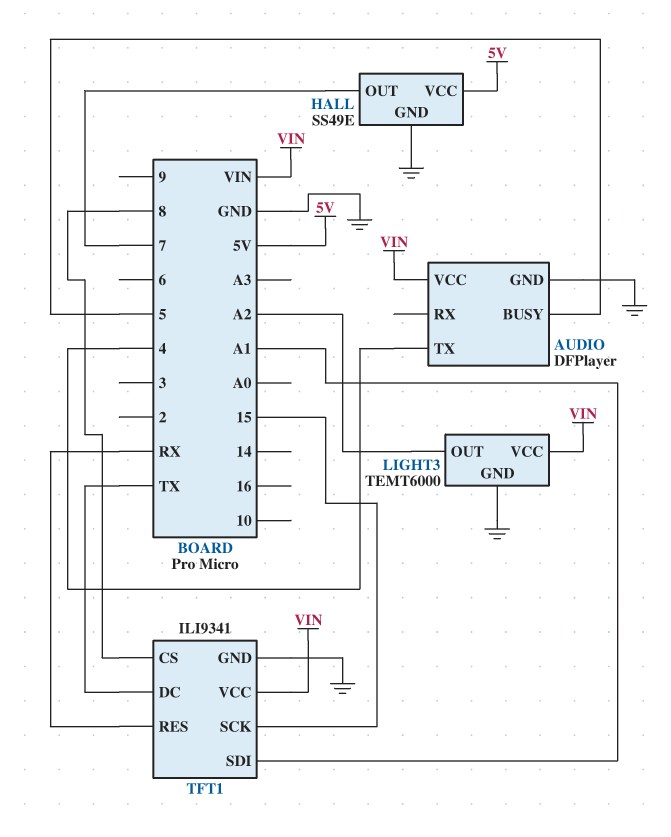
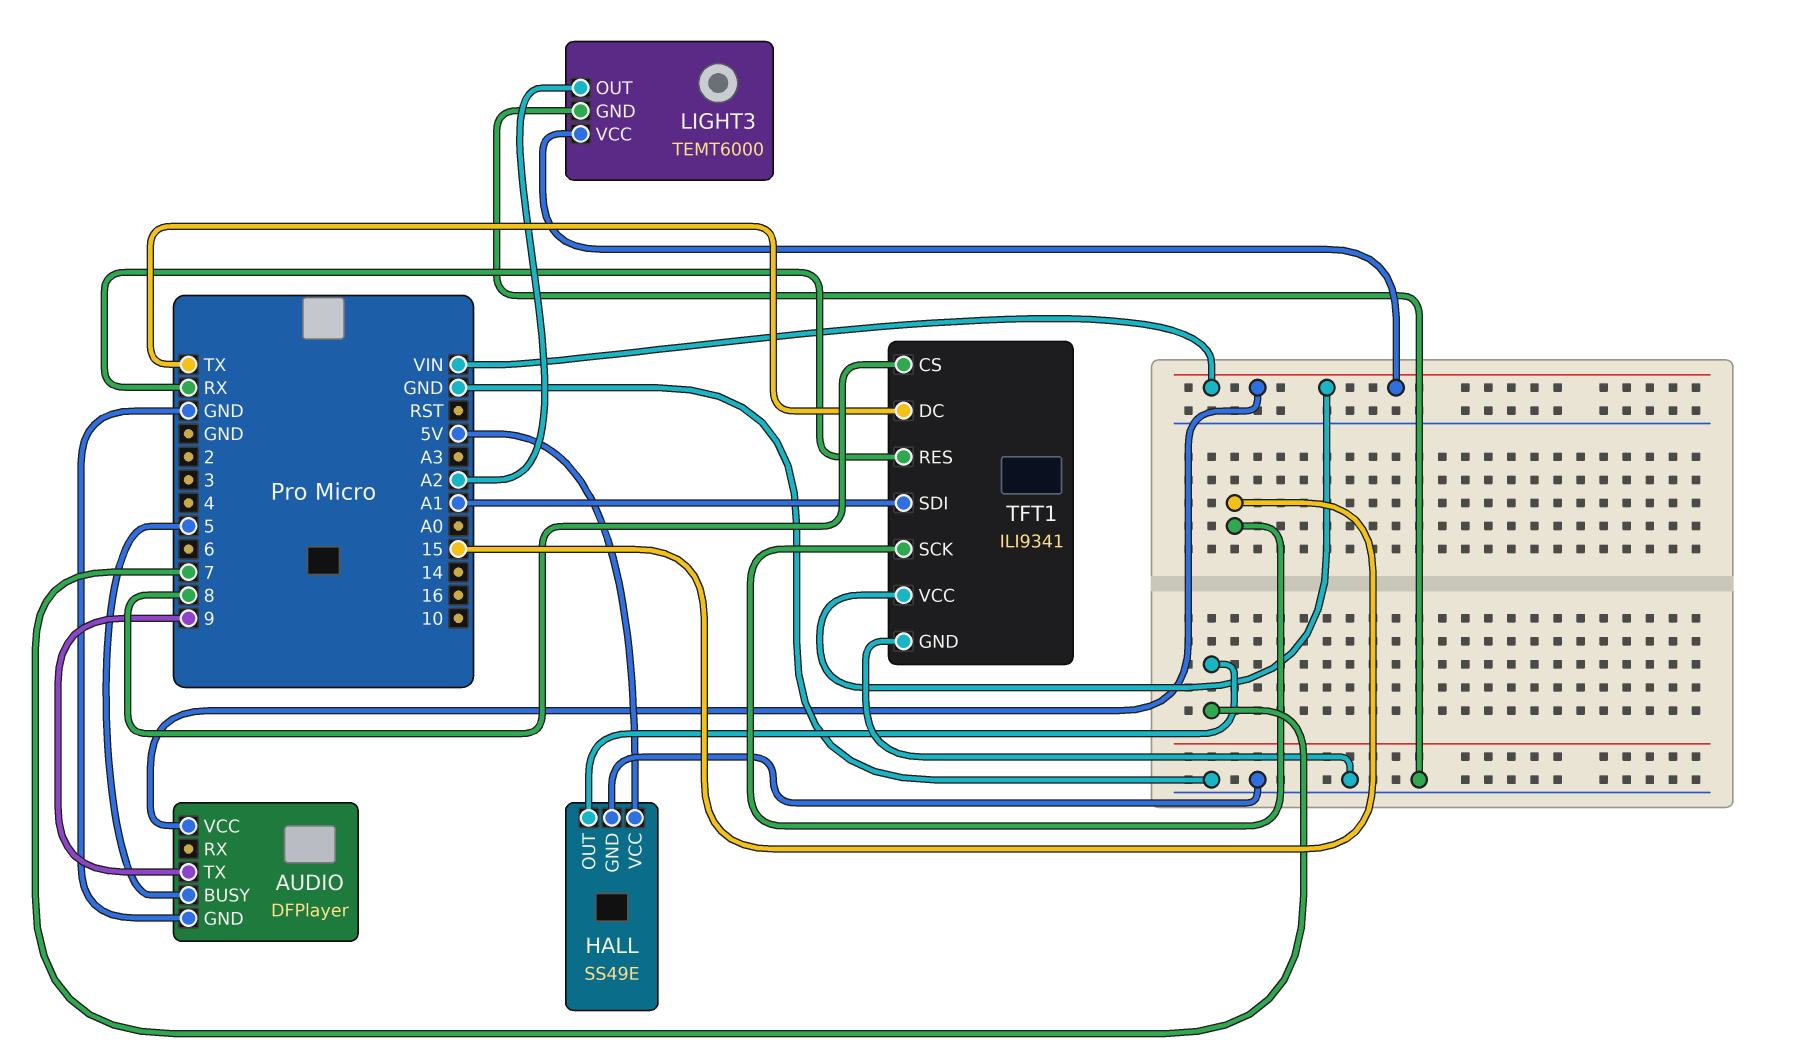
AUDIO pin TX: 4 -> 9

